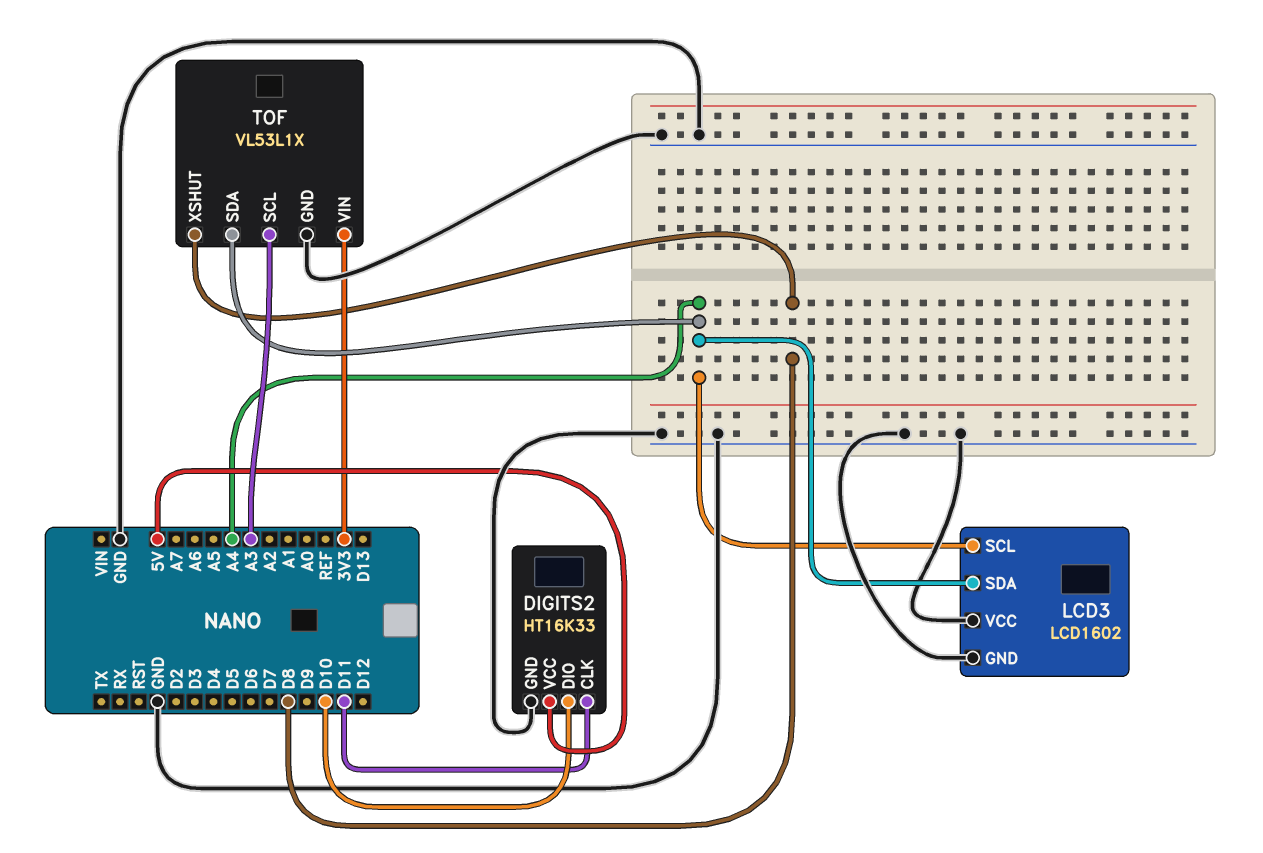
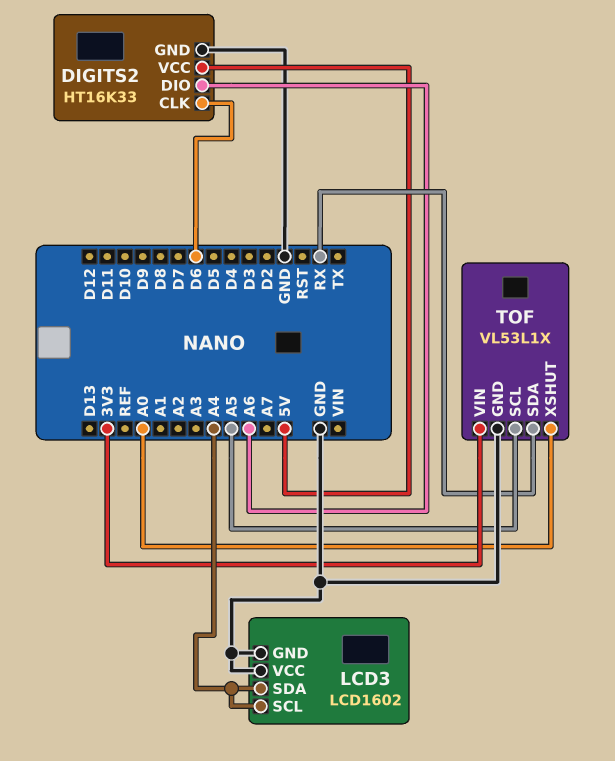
DIGITS2 pin CLK: D11 -> D6
DIGITS2 pin DIO: D10 -> A6
TOF pin SCL: A3 -> A5
TOF pin SDA: A4 -> RX
TOF pin XSHUT: D8 -> A0

